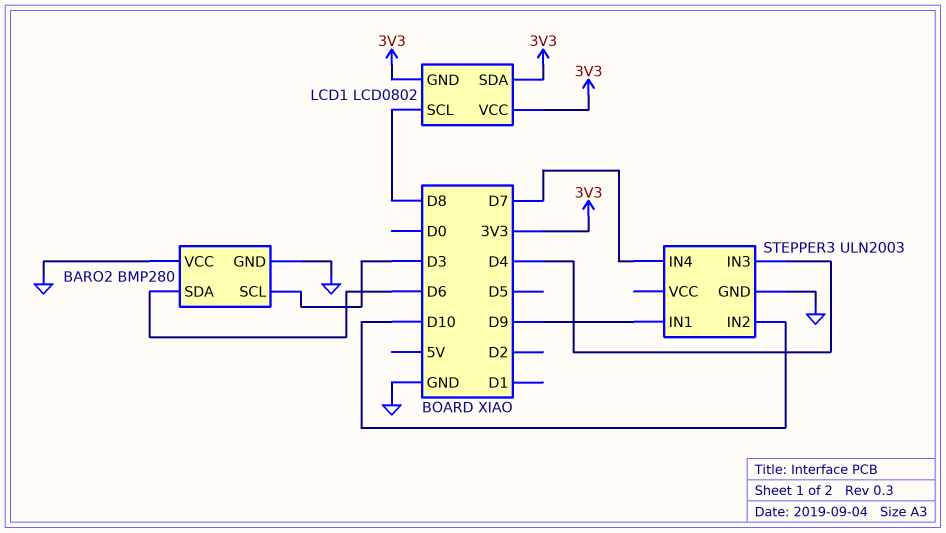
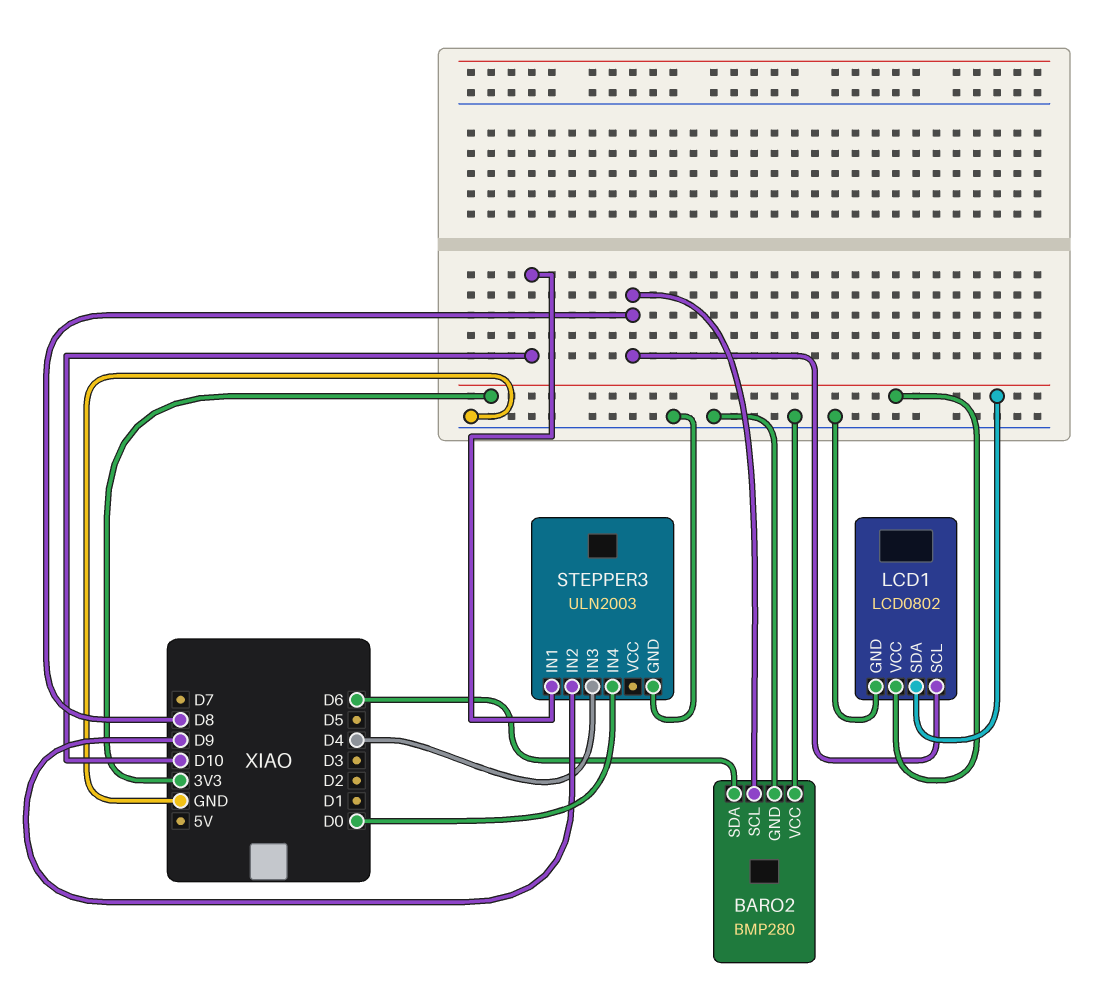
BARO2 pin SCL: D3 -> D8
LCD1 pin GND: 3V3 -> GND
STEPPER3 pin IN1: D9 -> D10
STEPPER3 pin IN2: D10 -> D9
STEPPER3 pin IN4: D7 -> D0

